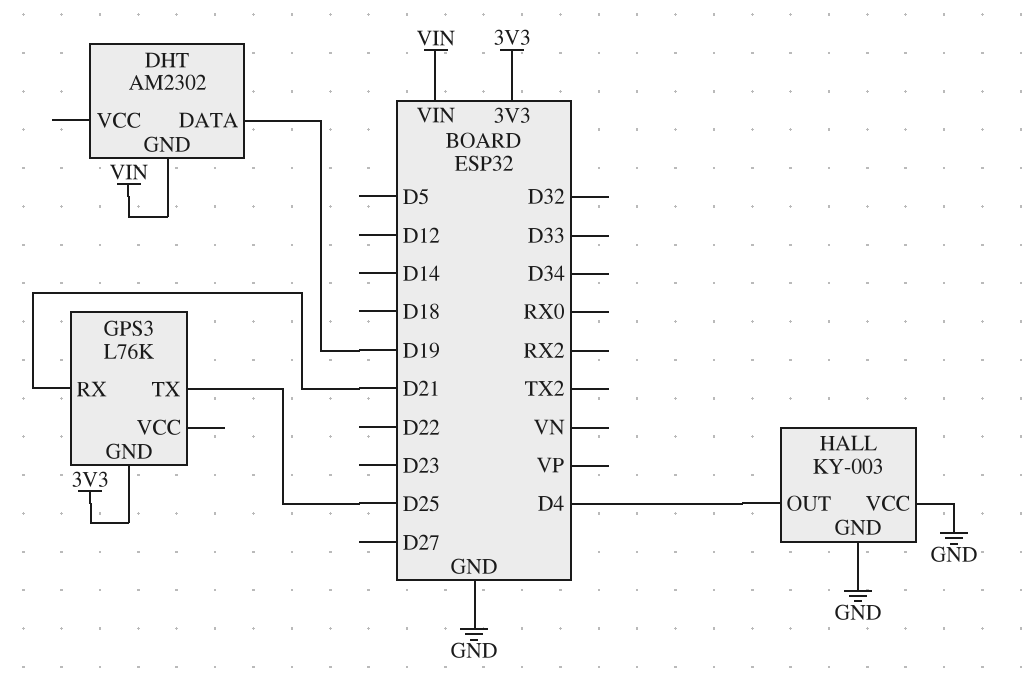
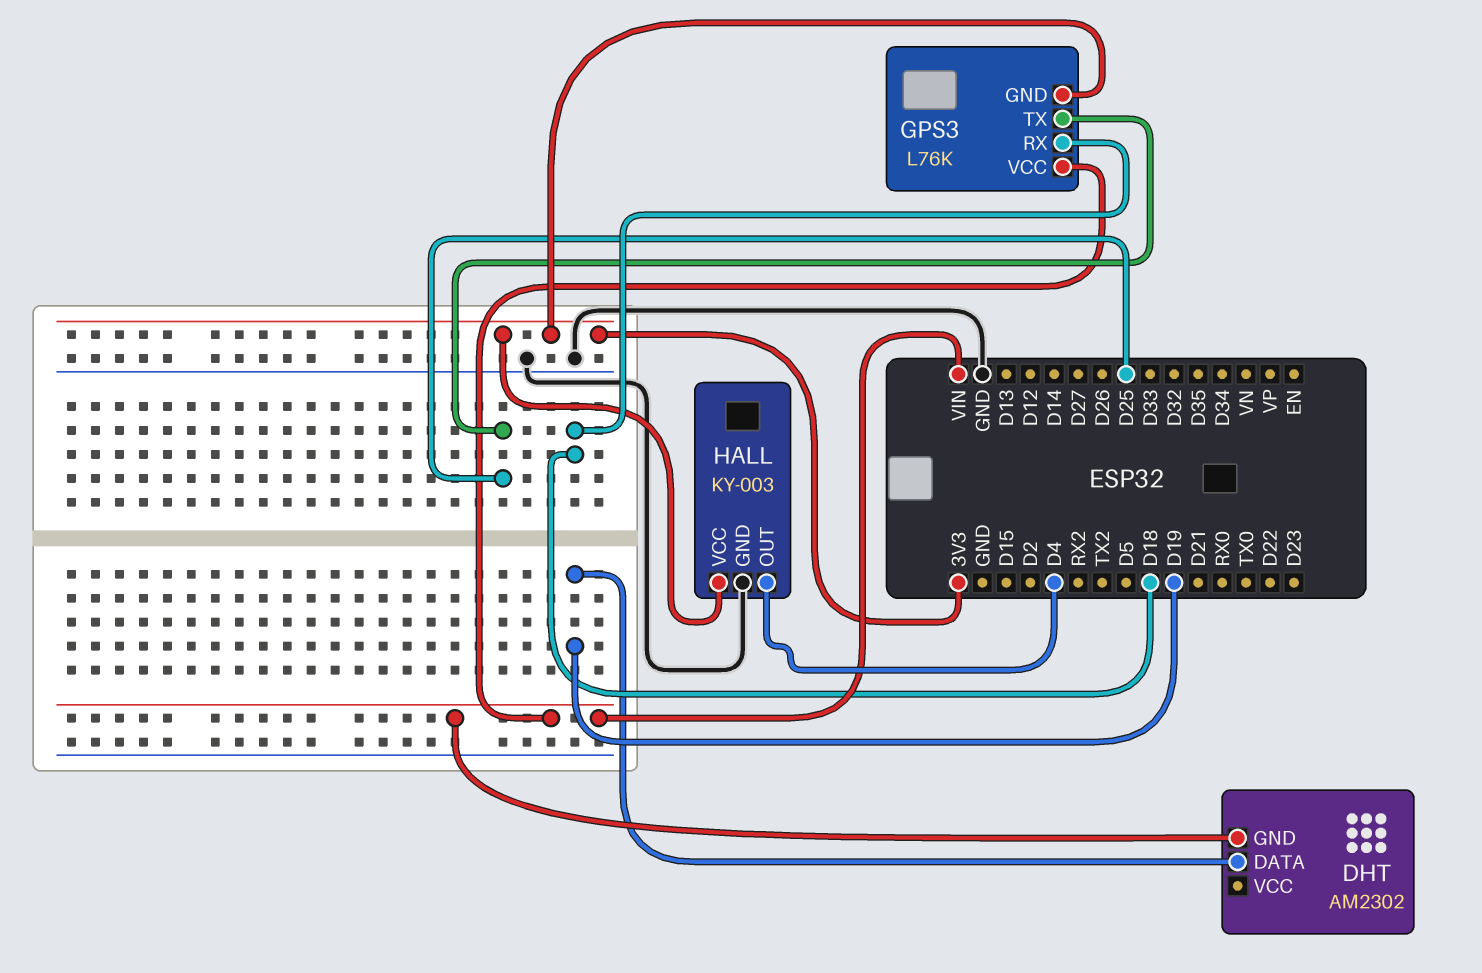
GPS3 pin RX: D21 -> D18
GPS3 pin VCC: none -> VIN
HALL pin VCC: GND -> 3V3

